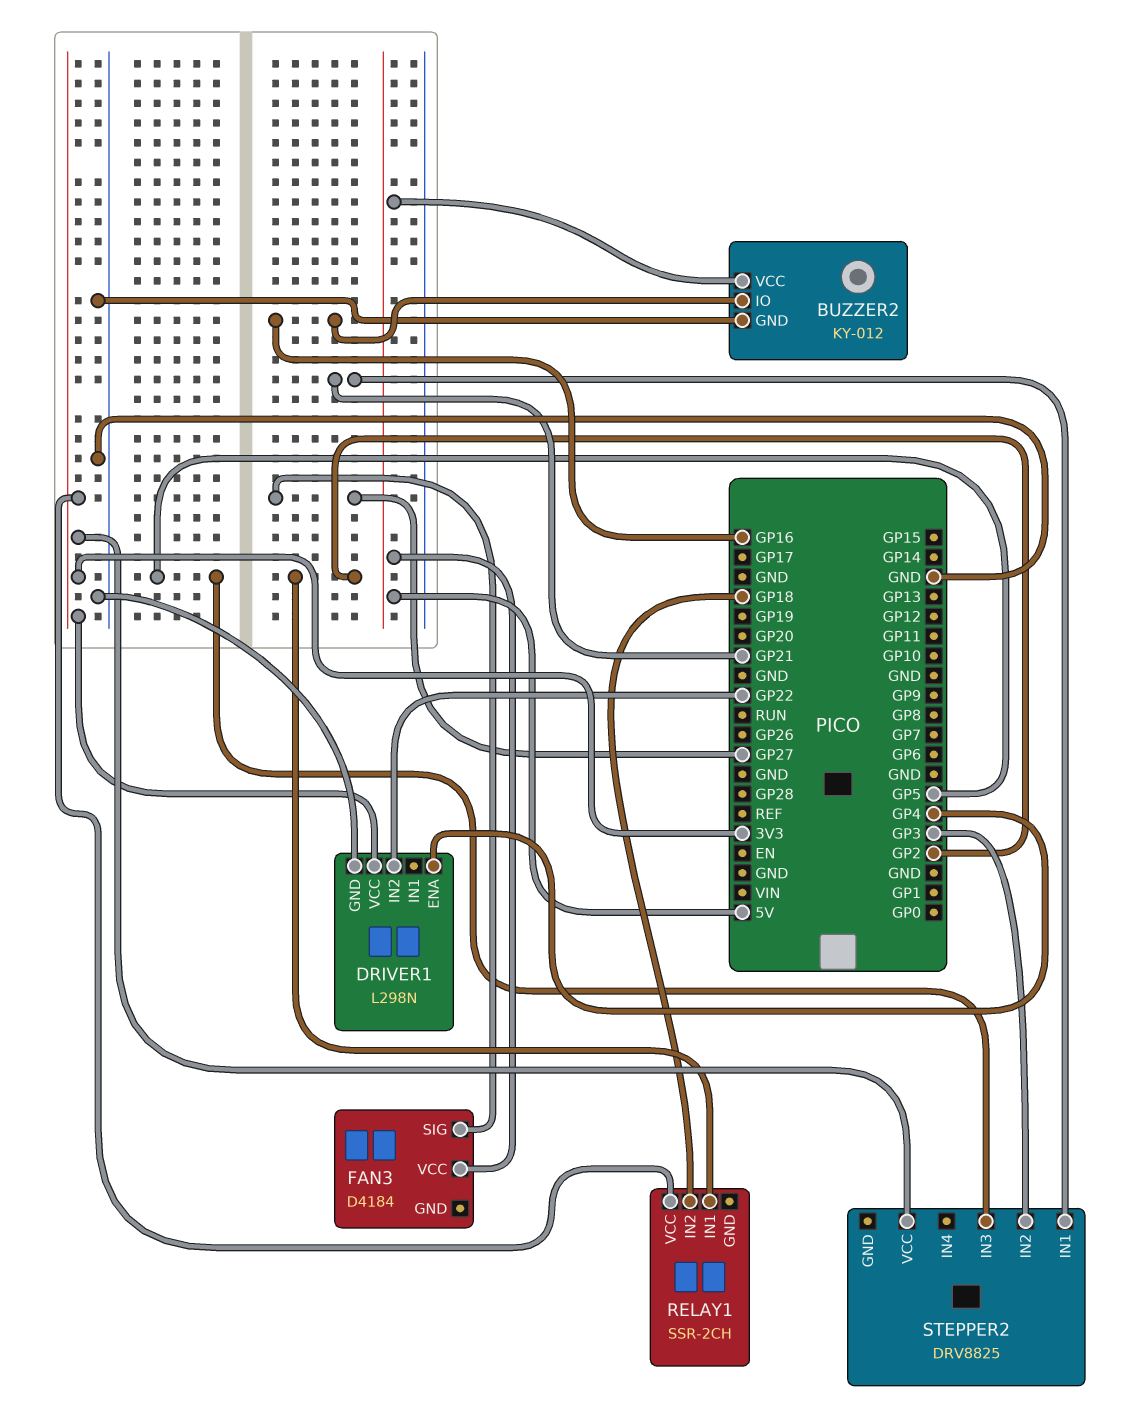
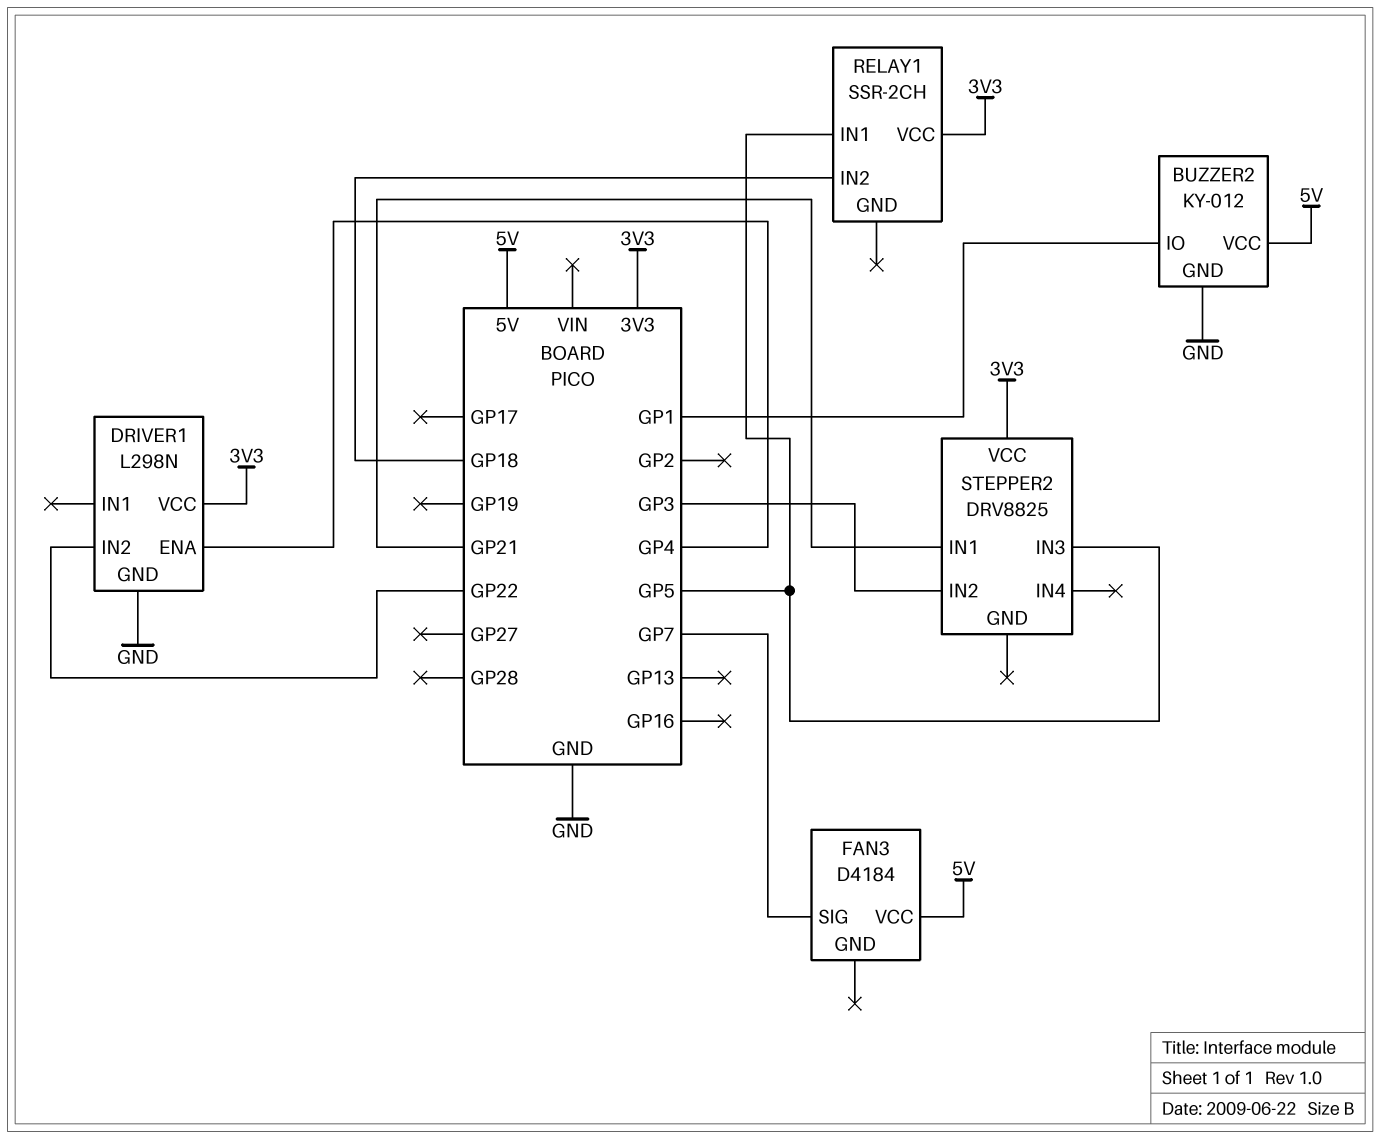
BUZZER2 pin IO: GP16 -> GP1
FAN3 pin SIG: GP27 -> GP7
RELAY1 pin IN1: GP2 -> GP5

